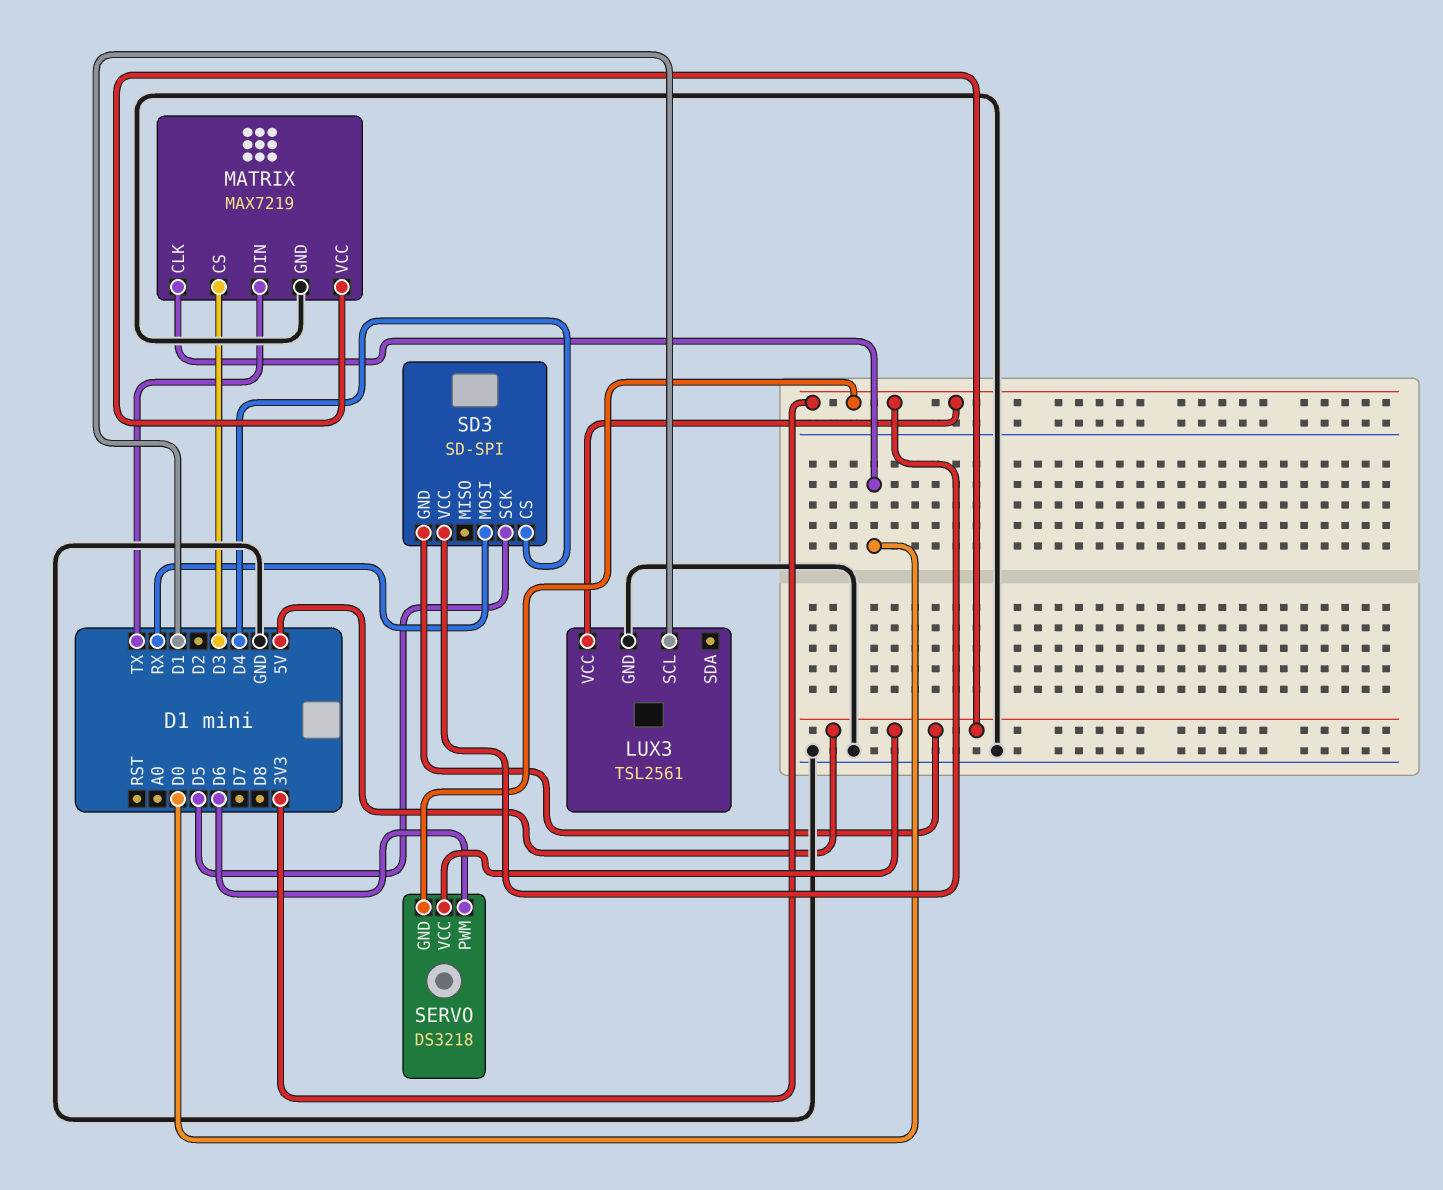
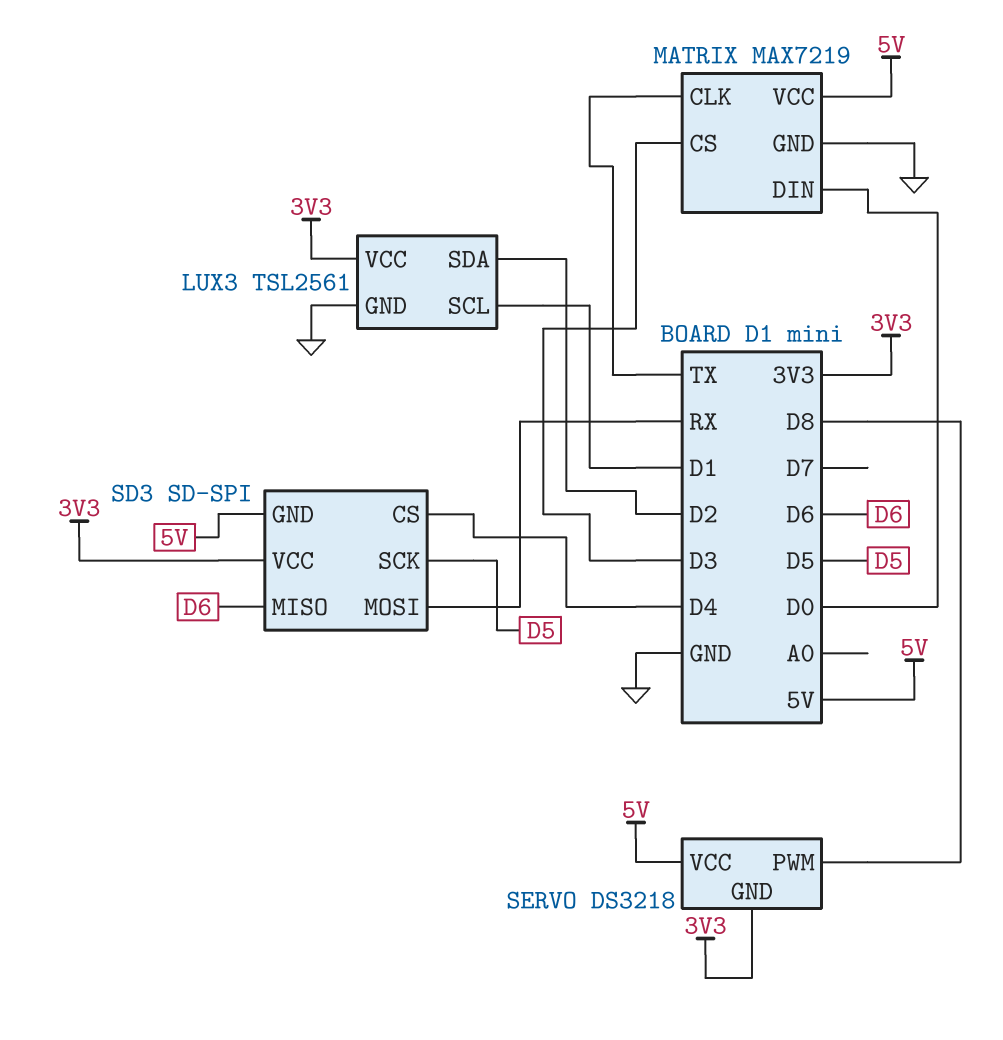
LUX3 pin SDA: none -> D2
MATRIX pin CLK: D0 -> TX
MATRIX pin DIN: TX -> D0
SD3 pin MISO: none -> D6
SERVO pin PWM: D6 -> D8

